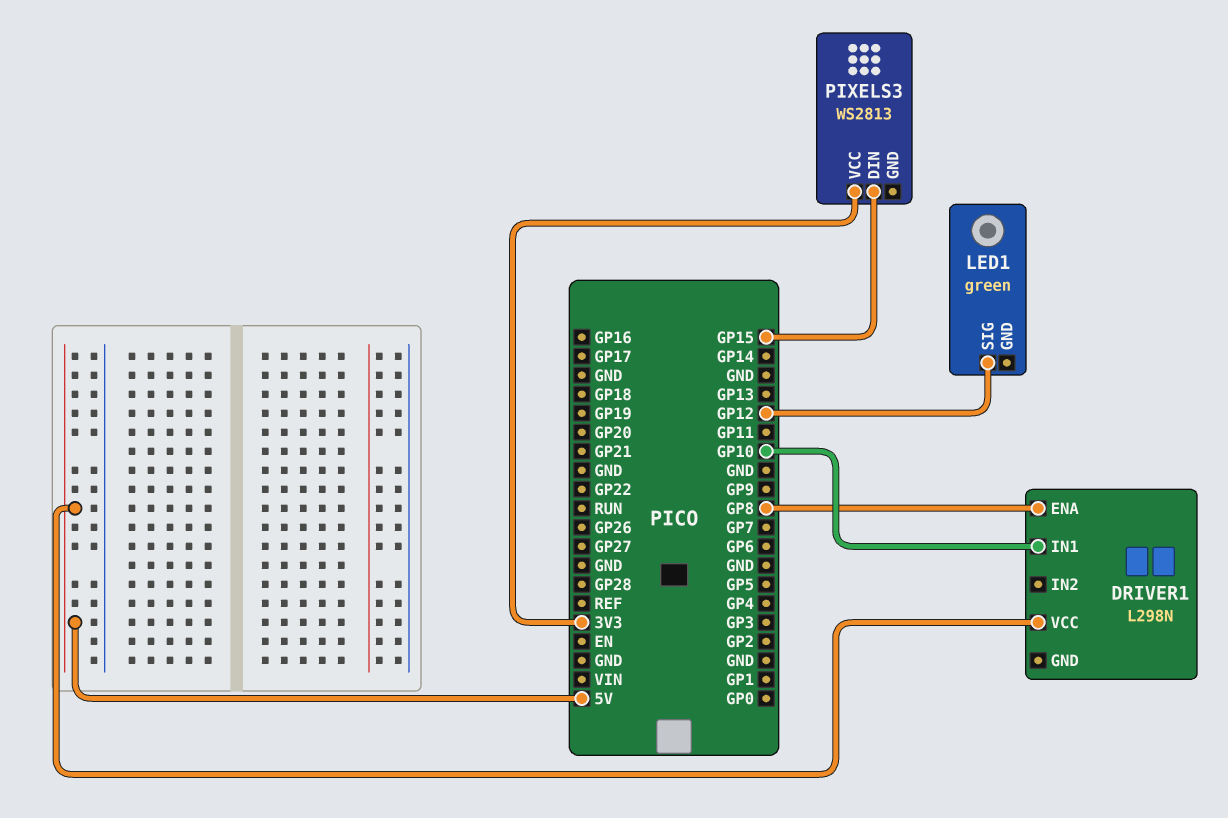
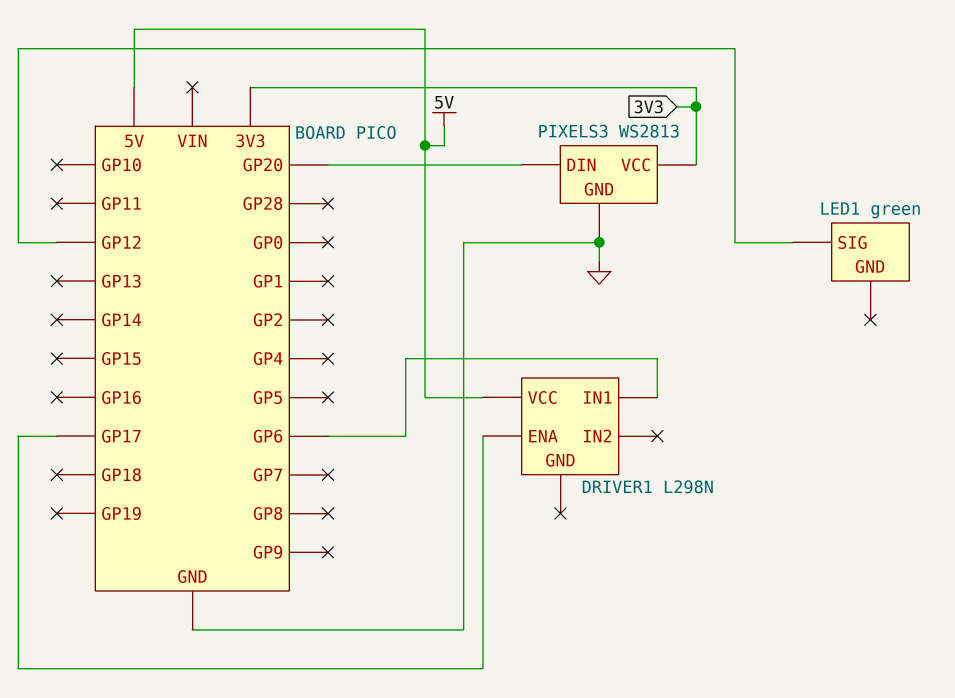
DRIVER1 pin ENA: GP8 -> GP17
DRIVER1 pin IN1: GP10 -> GP6
PIXELS3 pin DIN: GP15 -> GP20
PIXELS3 pin GND: none -> GND

